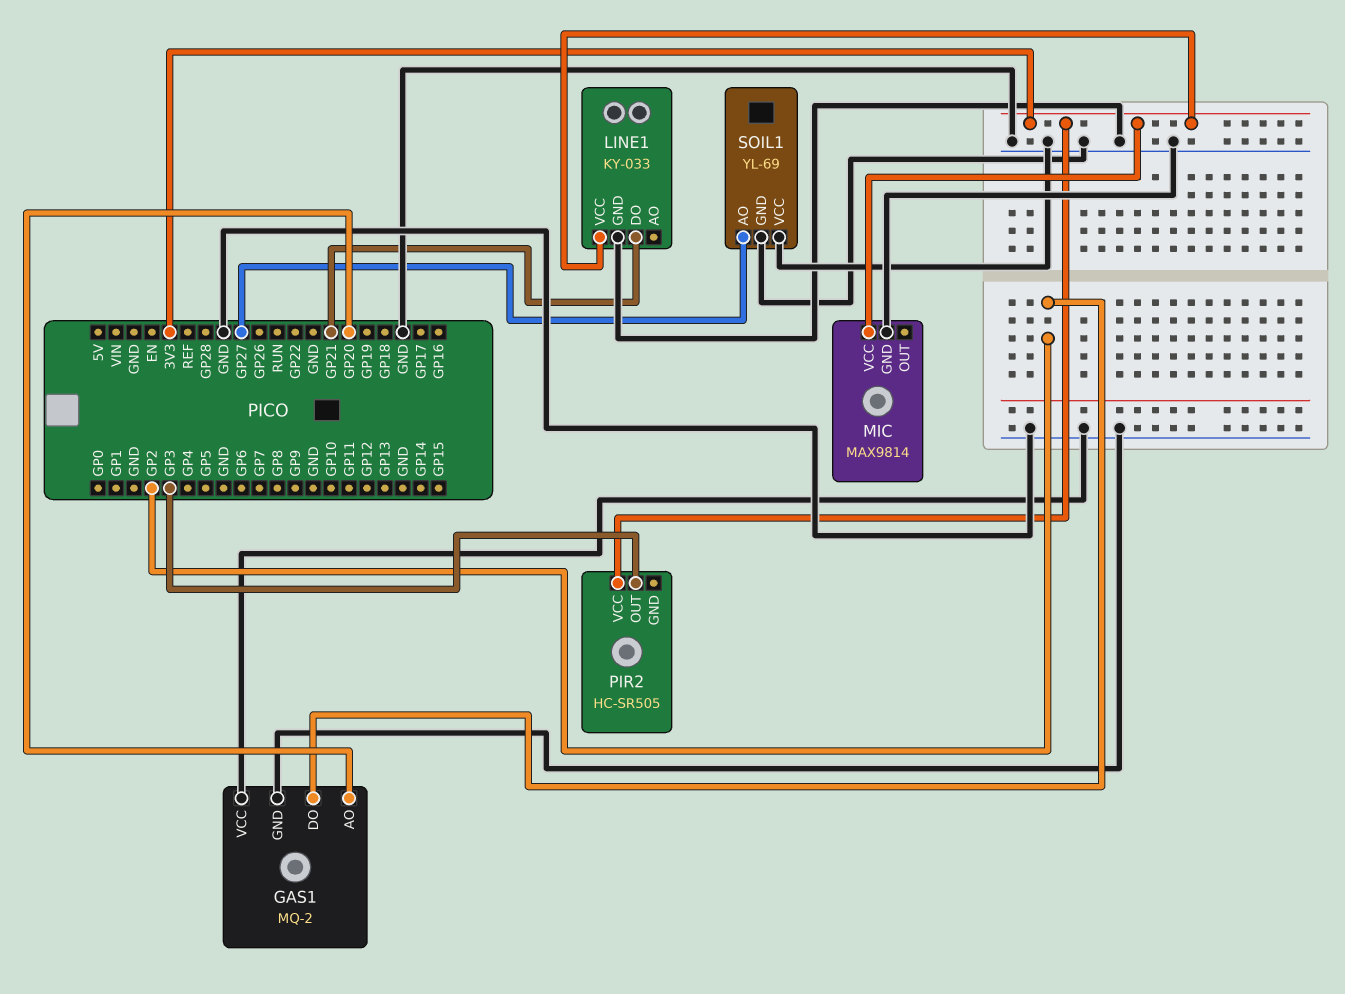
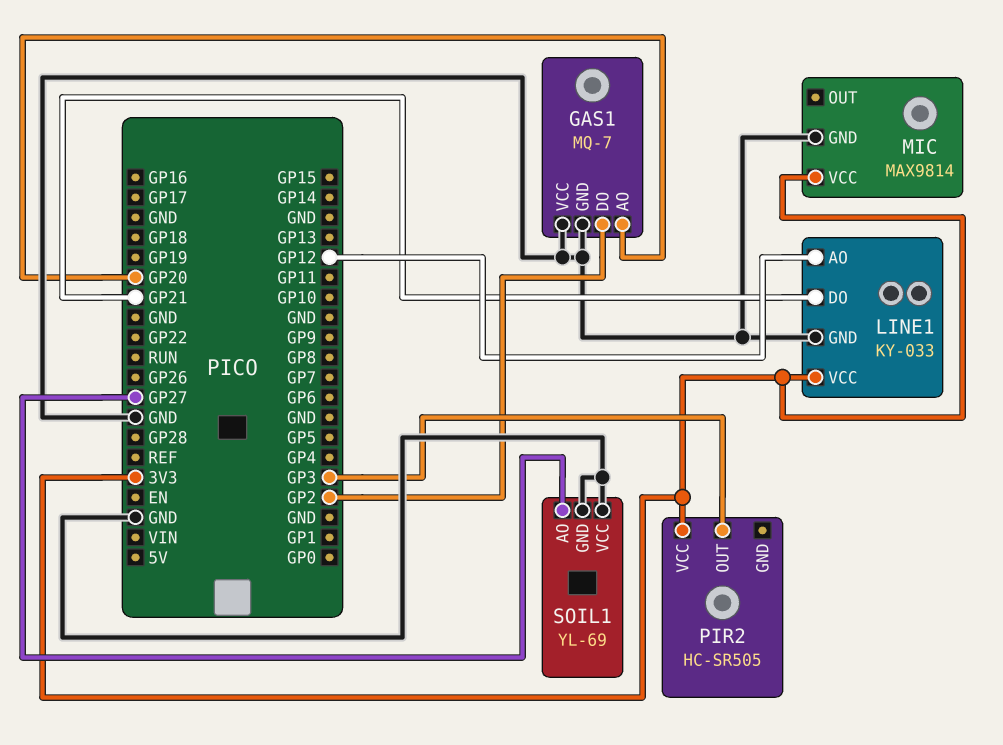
GAS1: MQ-2 -> MQ-7
LINE1 pin AO: none -> GP12

